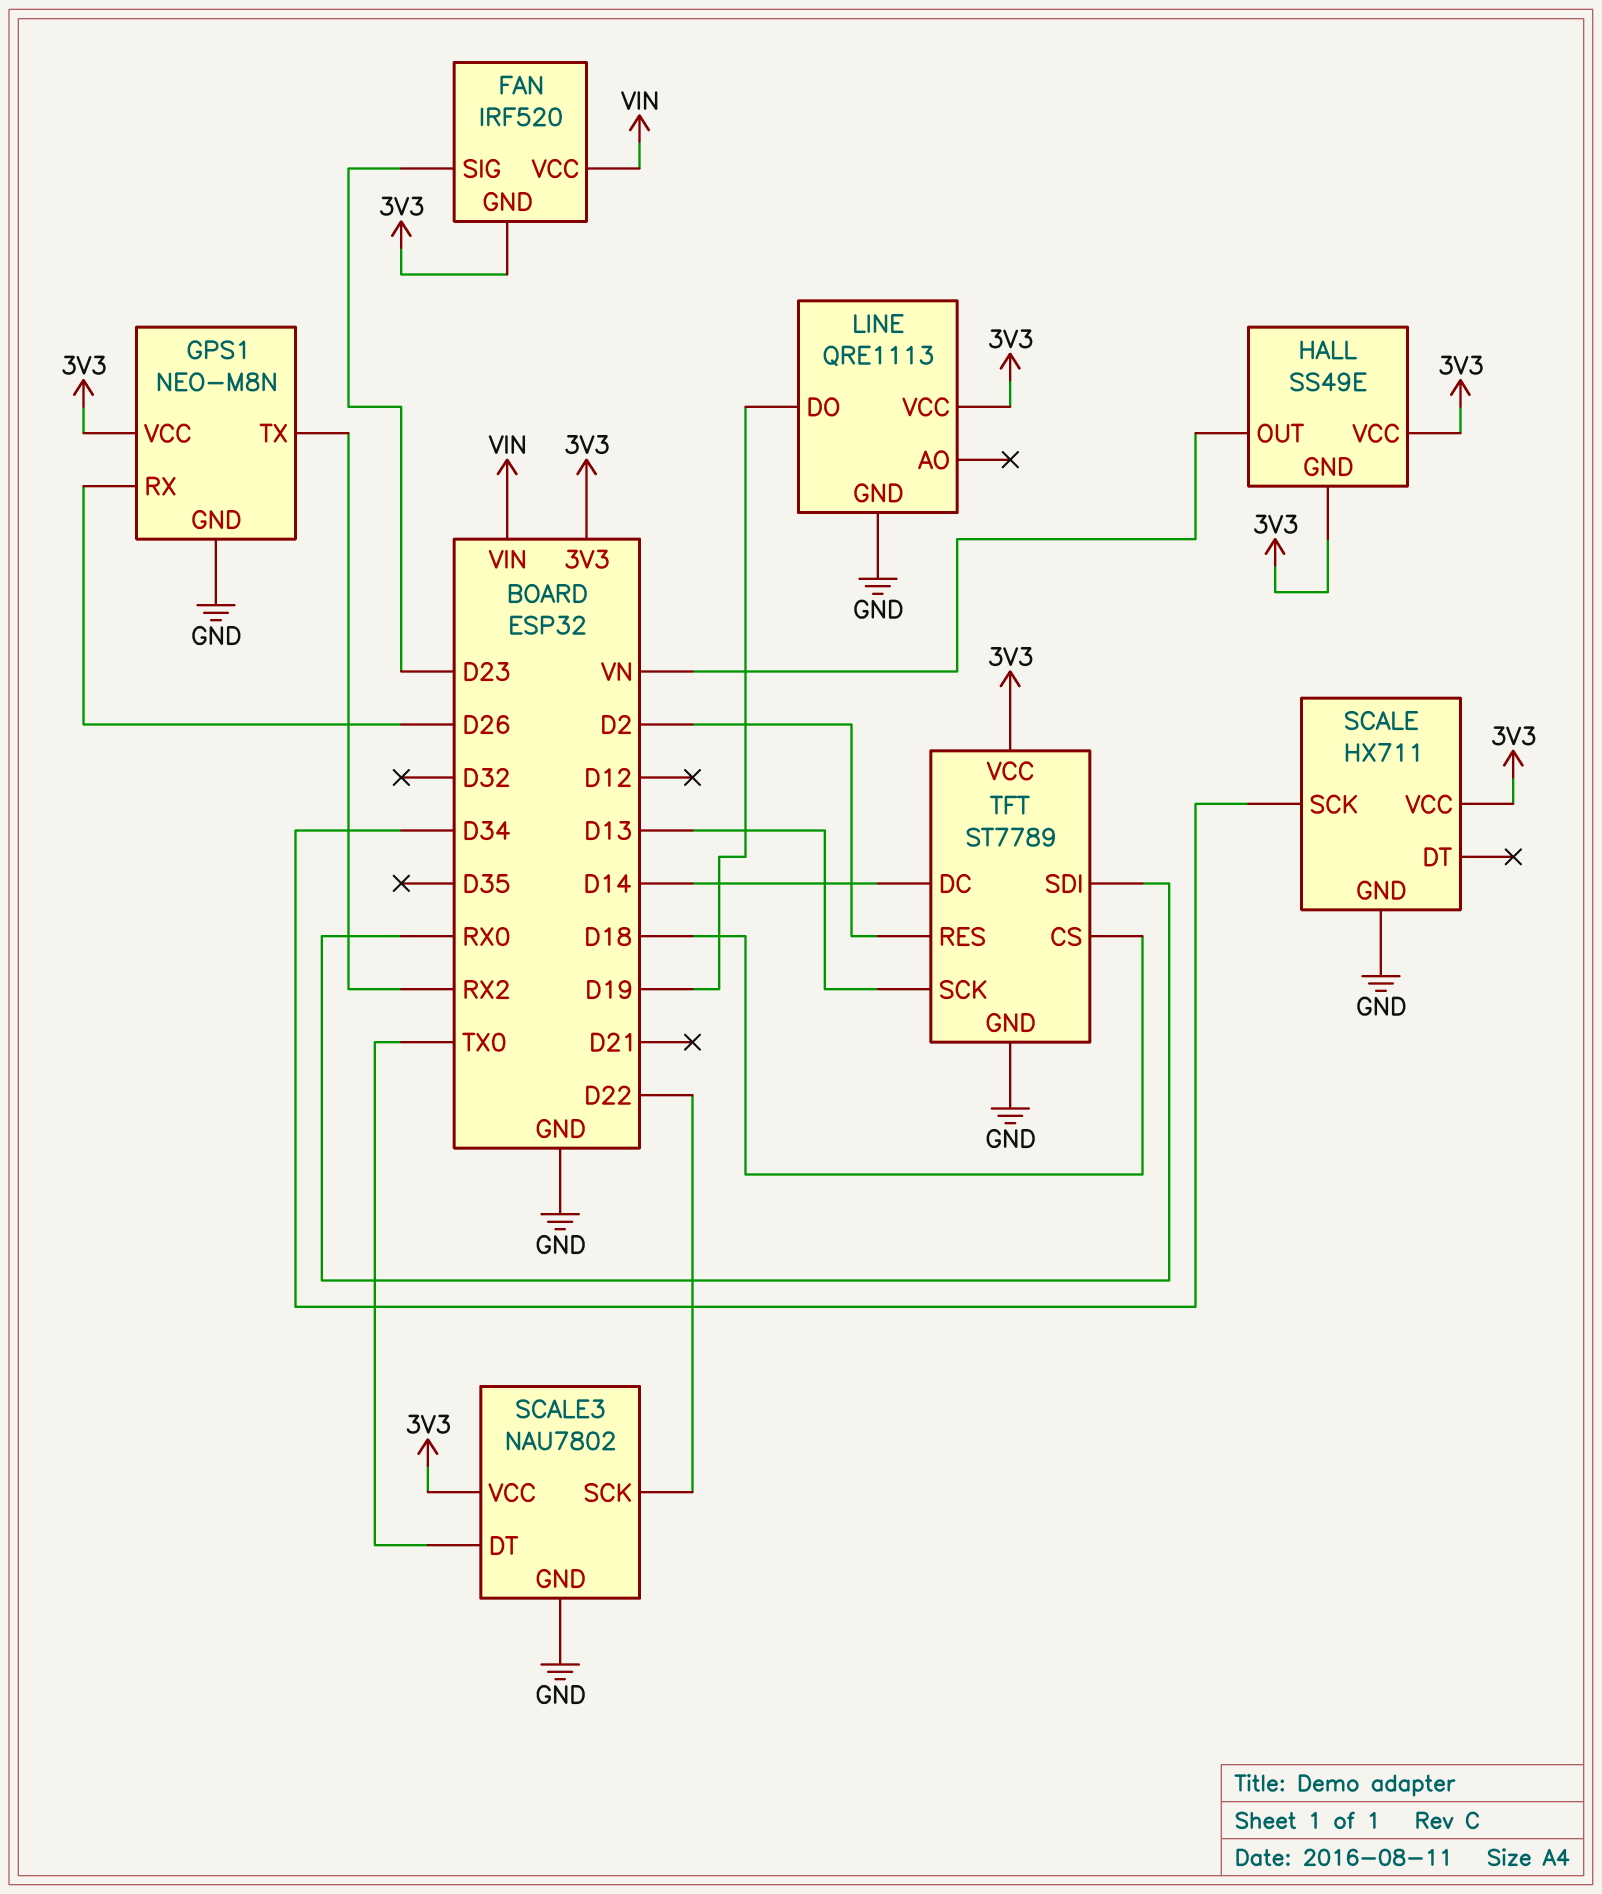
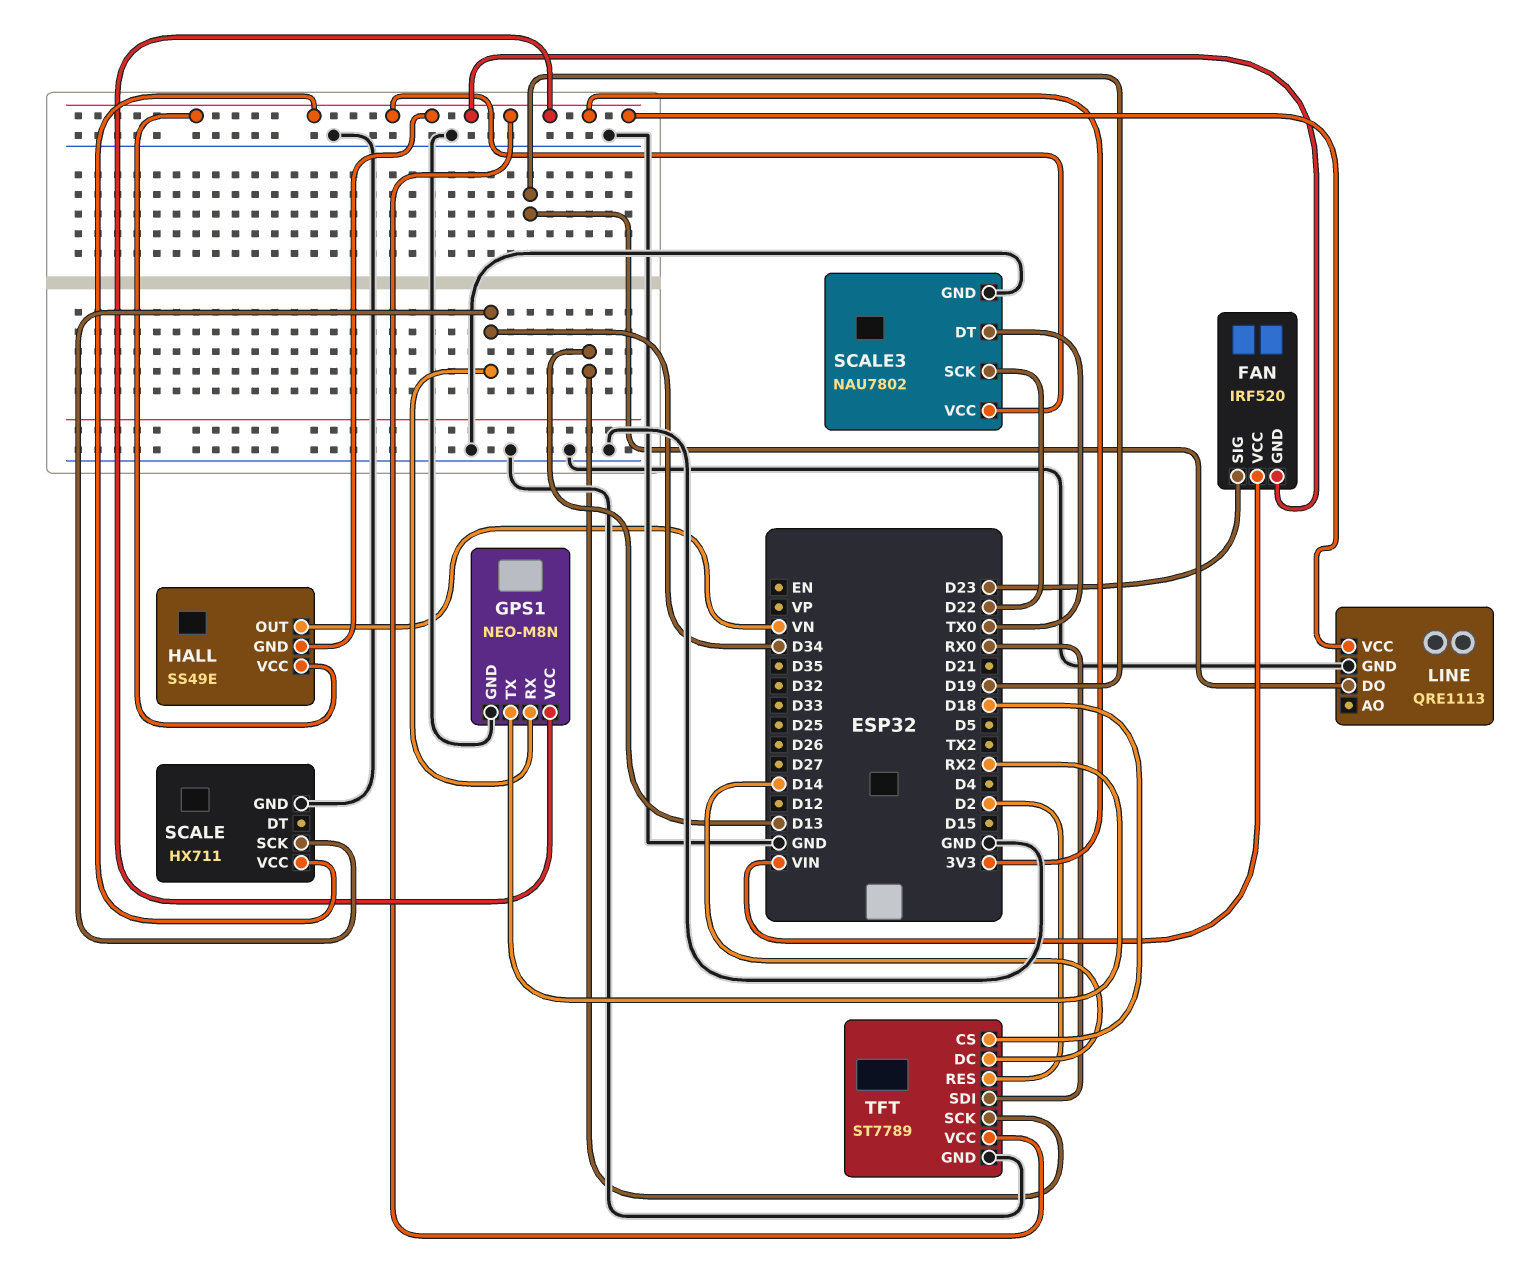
GPS1 pin RX: D26 -> D34

